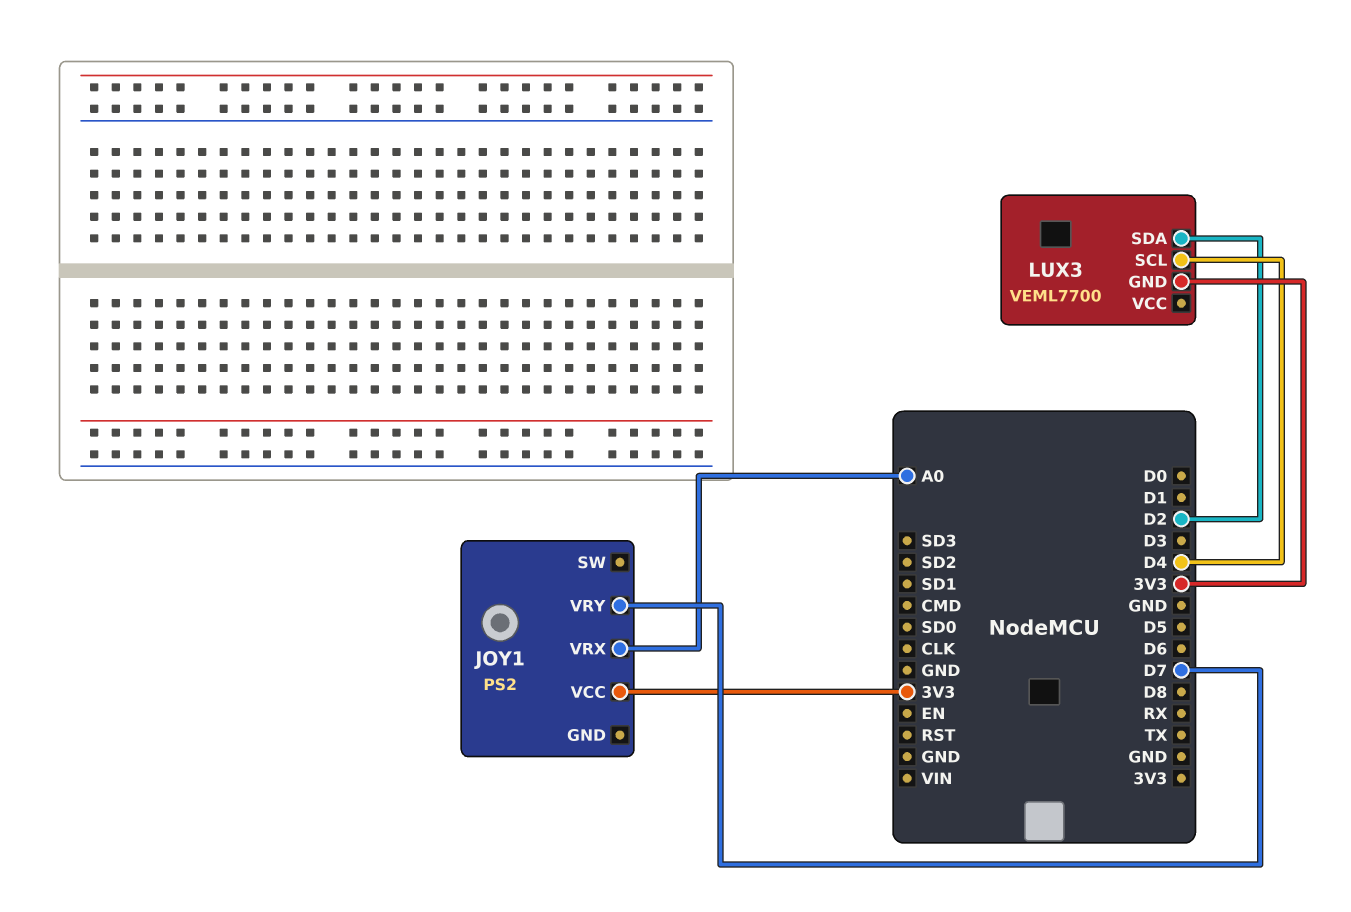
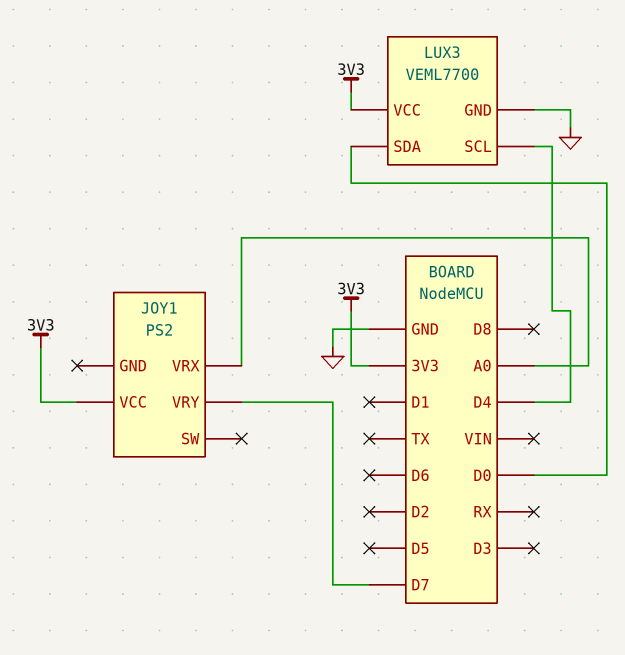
LUX3 pin GND: 3V3 -> GND
LUX3 pin SDA: D2 -> D0
LUX3 pin VCC: none -> 3V3

